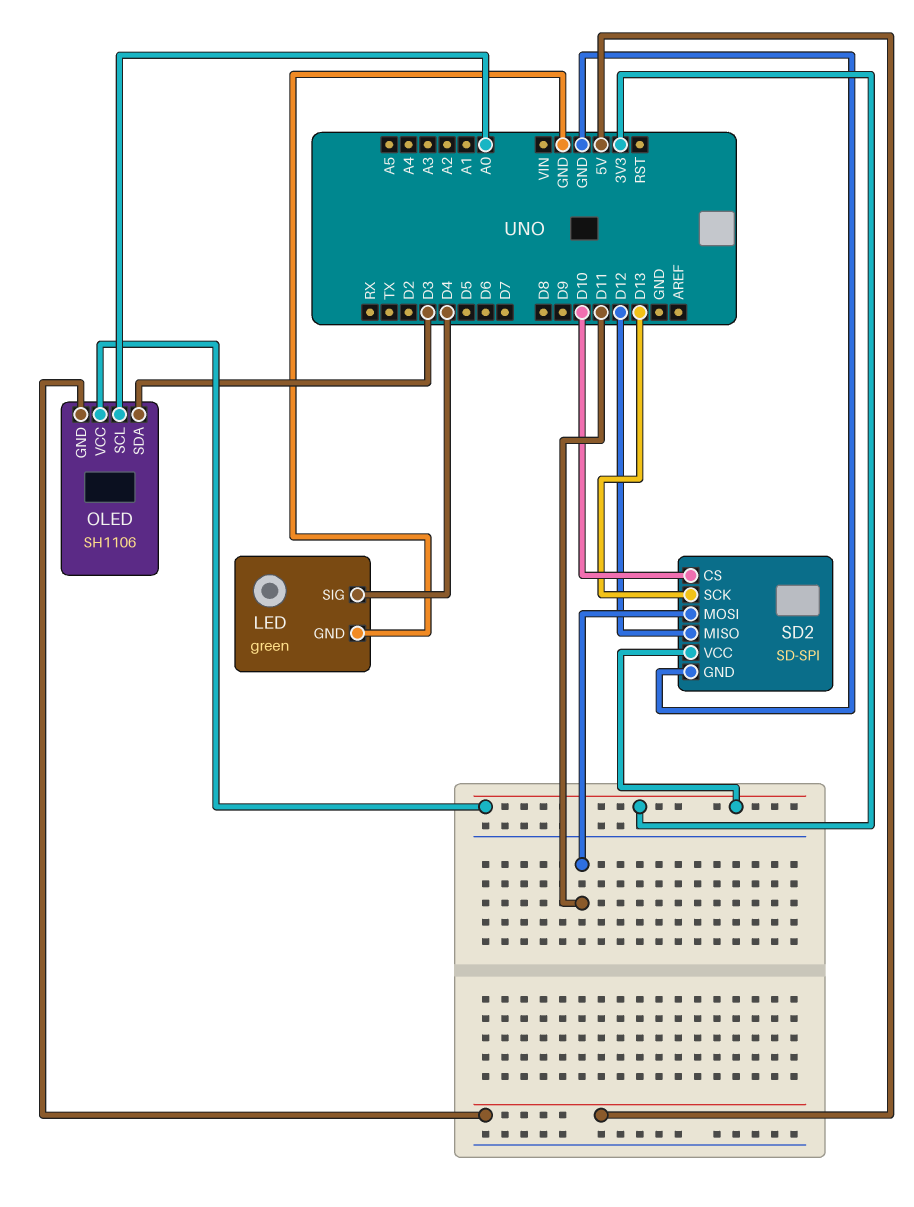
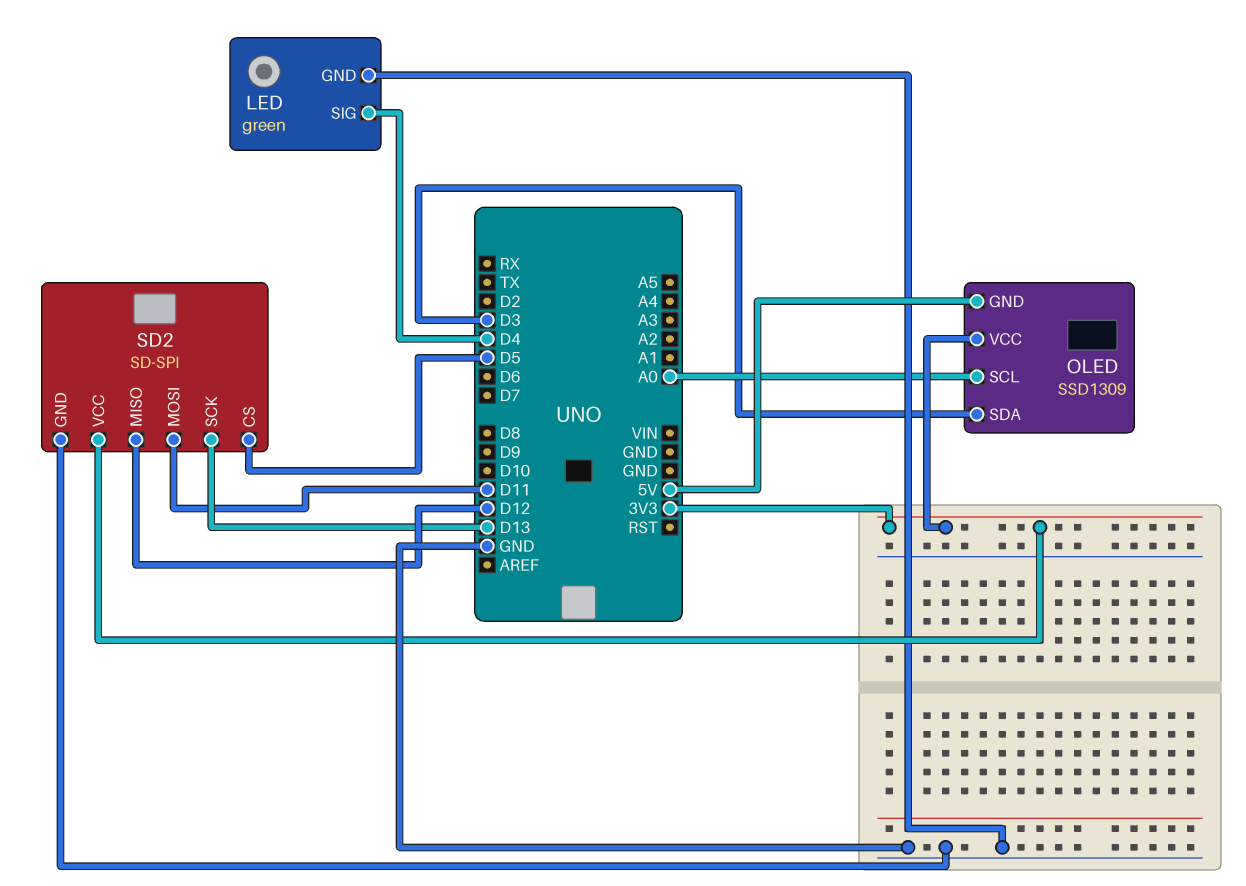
OLED: SH1106 -> SSD1309
SD2 pin CS: D10 -> D5

